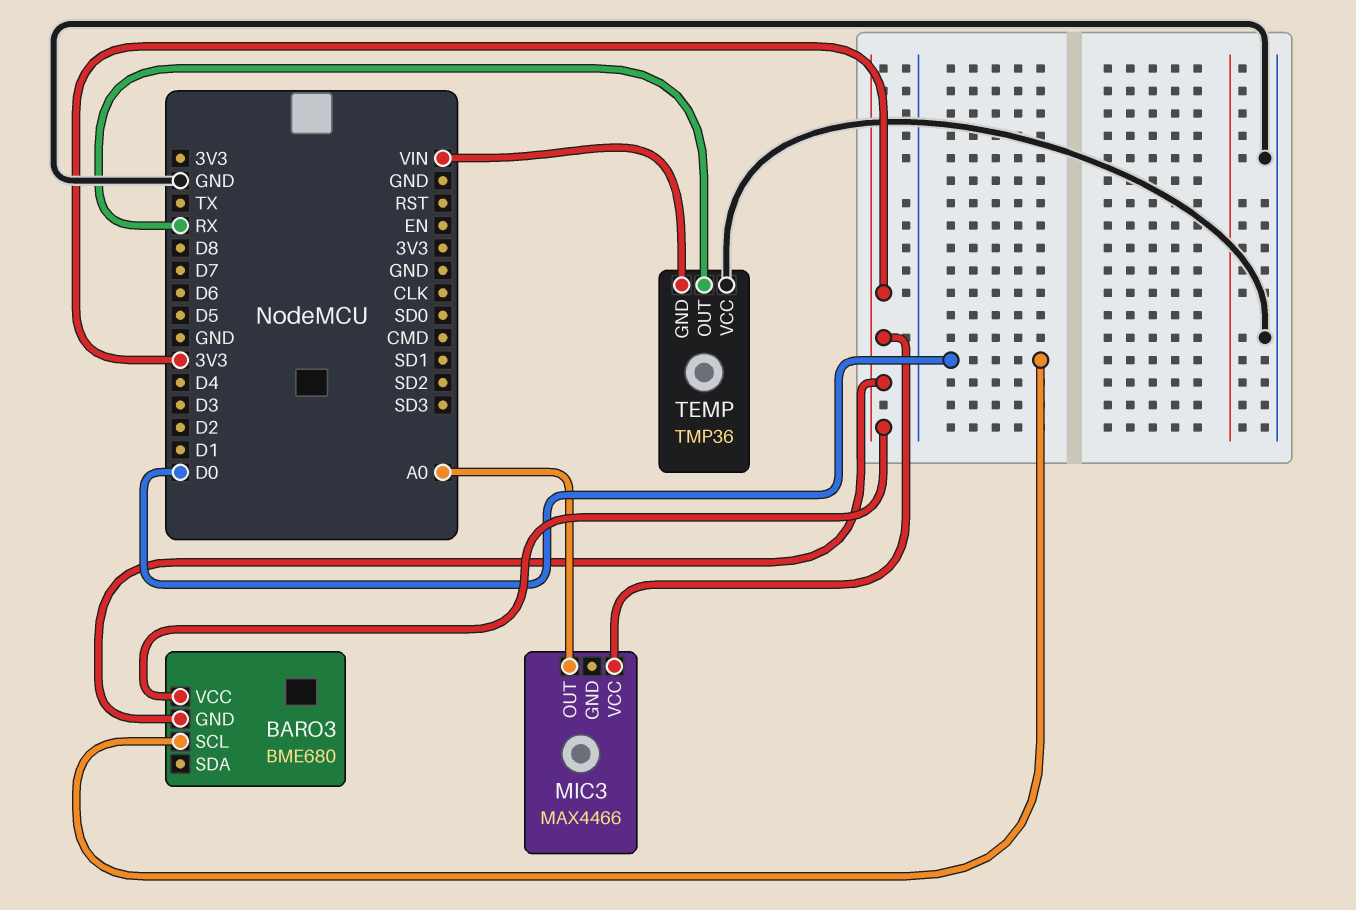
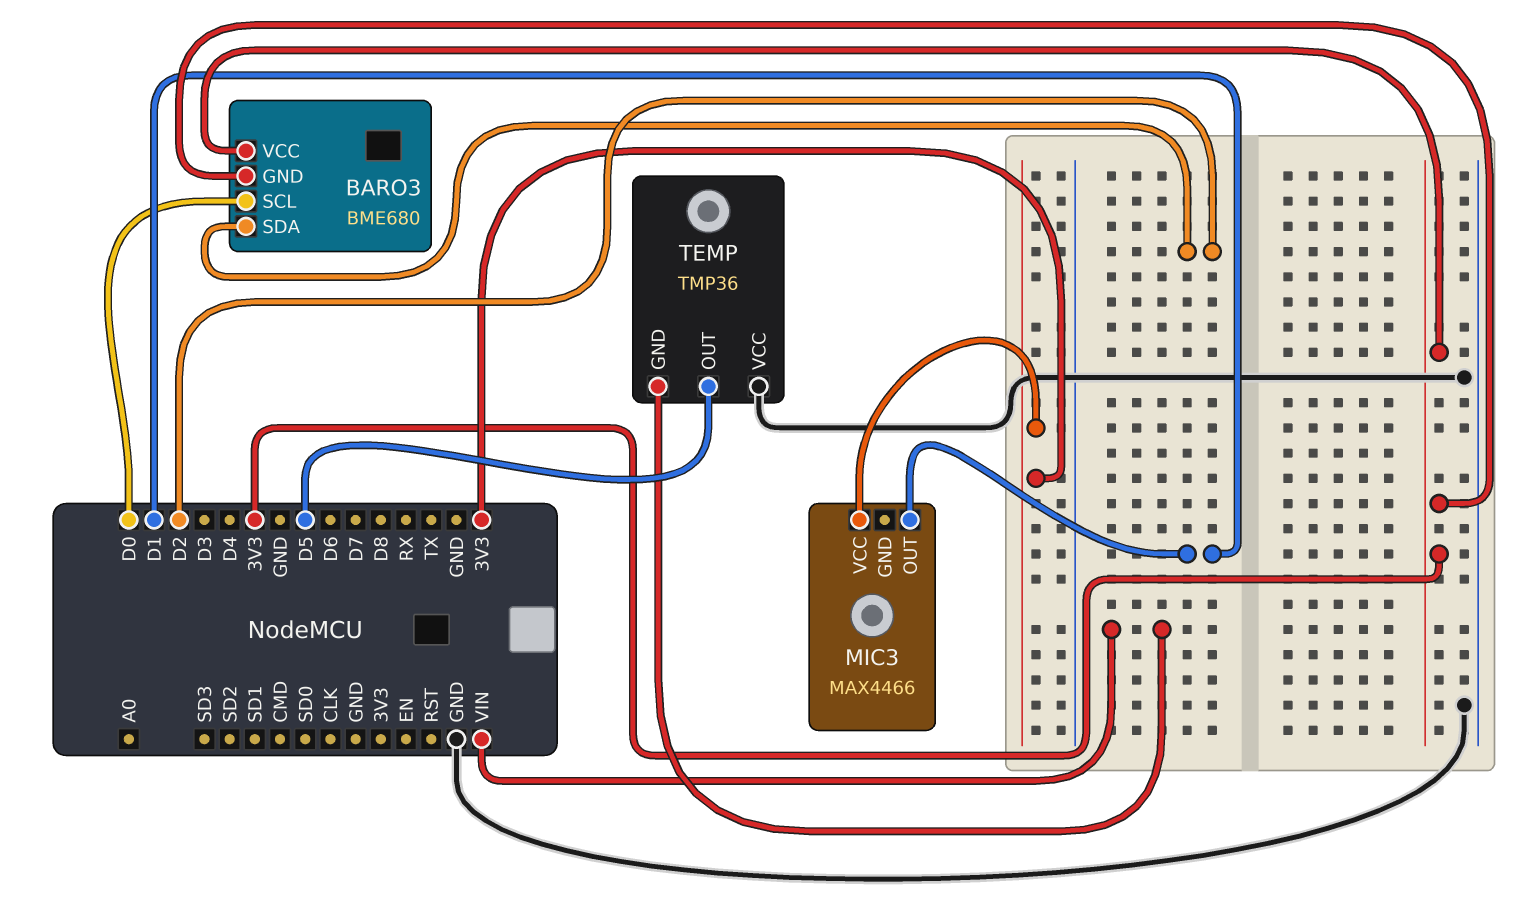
BARO3 pin SDA: none -> D2
MIC3 pin OUT: A0 -> D1
TEMP pin OUT: RX -> D5

